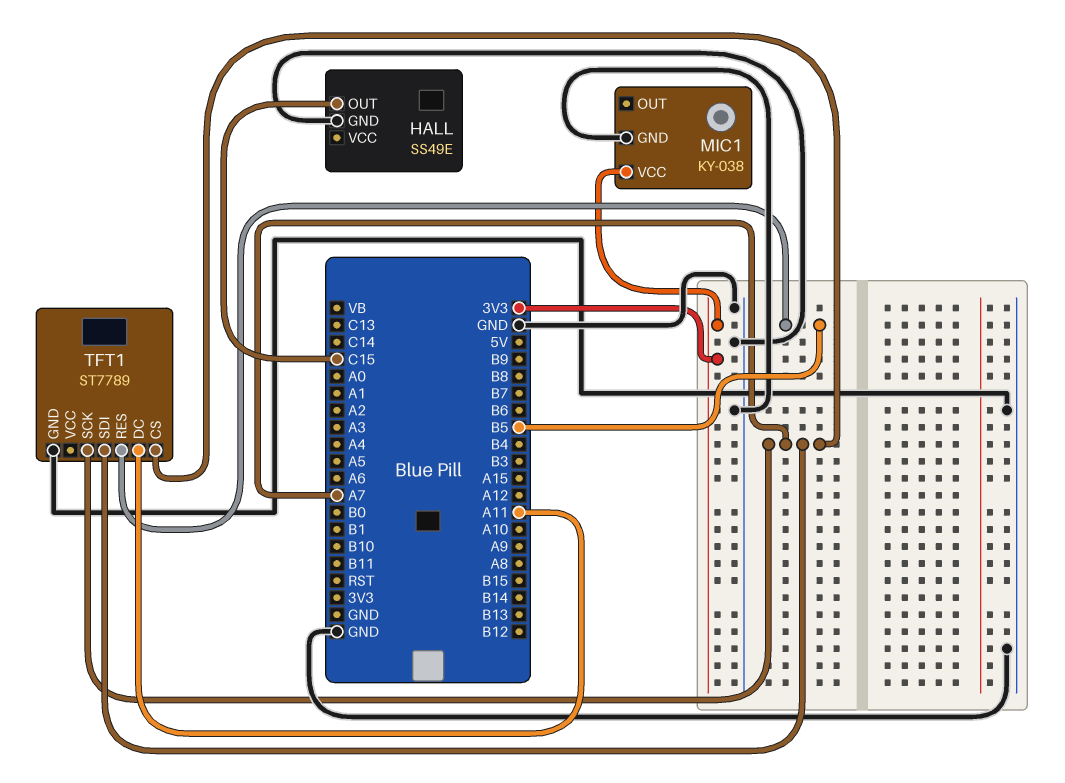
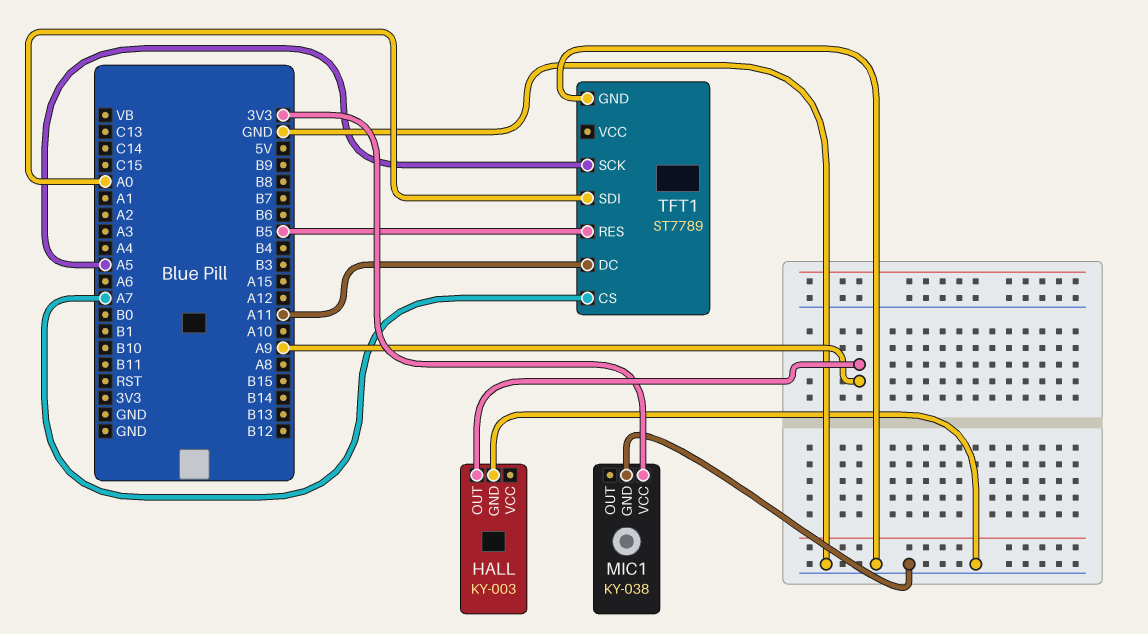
HALL: SS49E -> KY-003
HALL pin OUT: C15 -> A9
TFT1 pin SCK: A7 -> A5
TFT1 pin SDI: A7 -> A0

